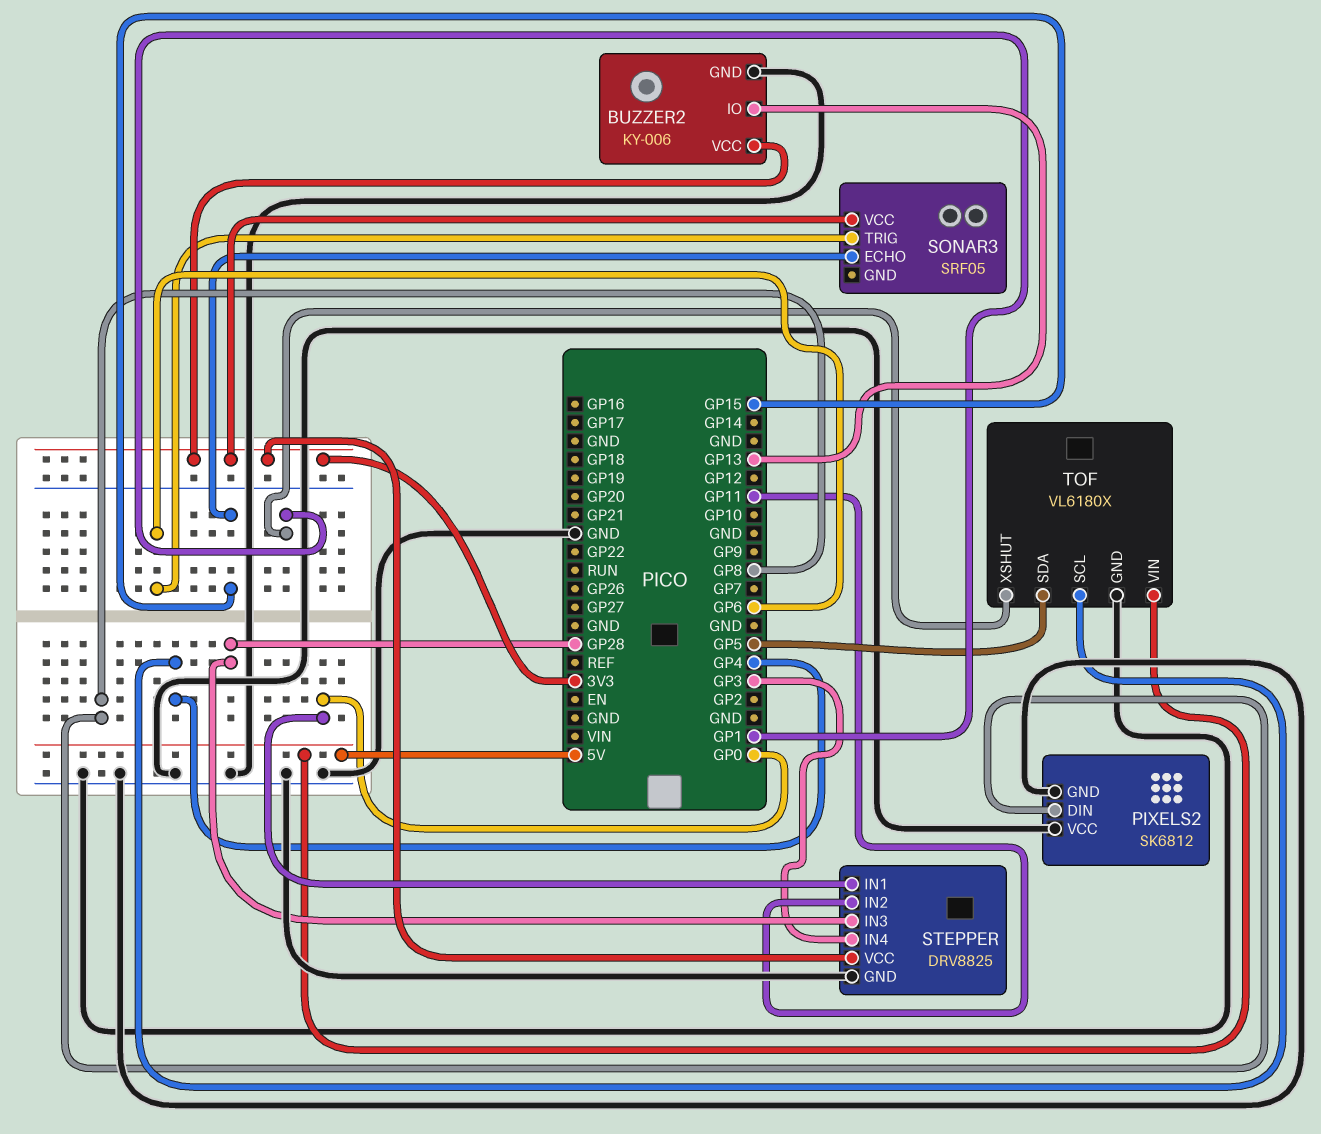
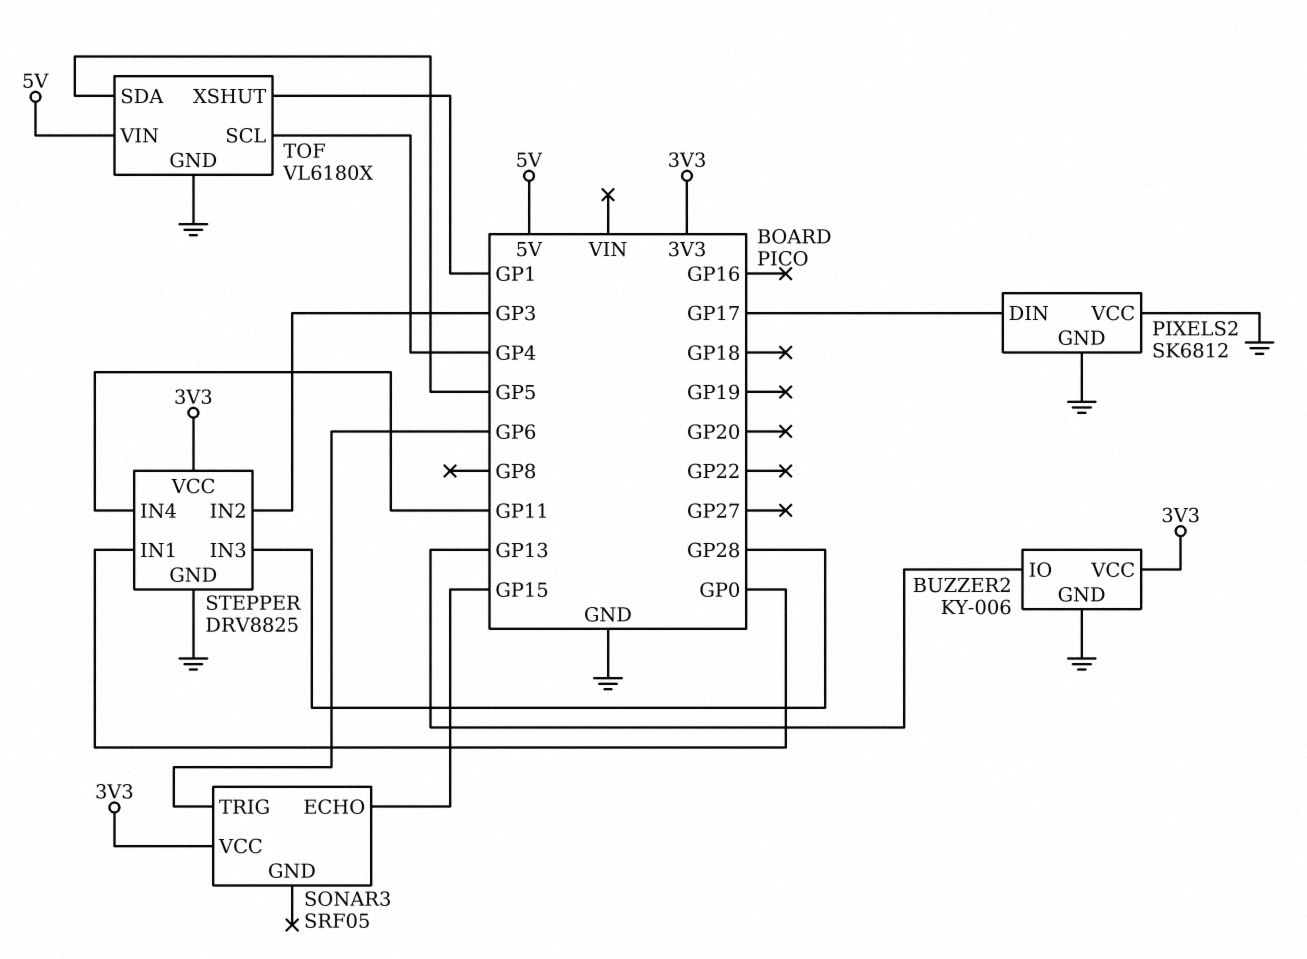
PIXELS2 pin DIN: GP8 -> GP17
STEPPER pin IN2: GP11 -> GP3
STEPPER pin IN4: GP3 -> GP11

